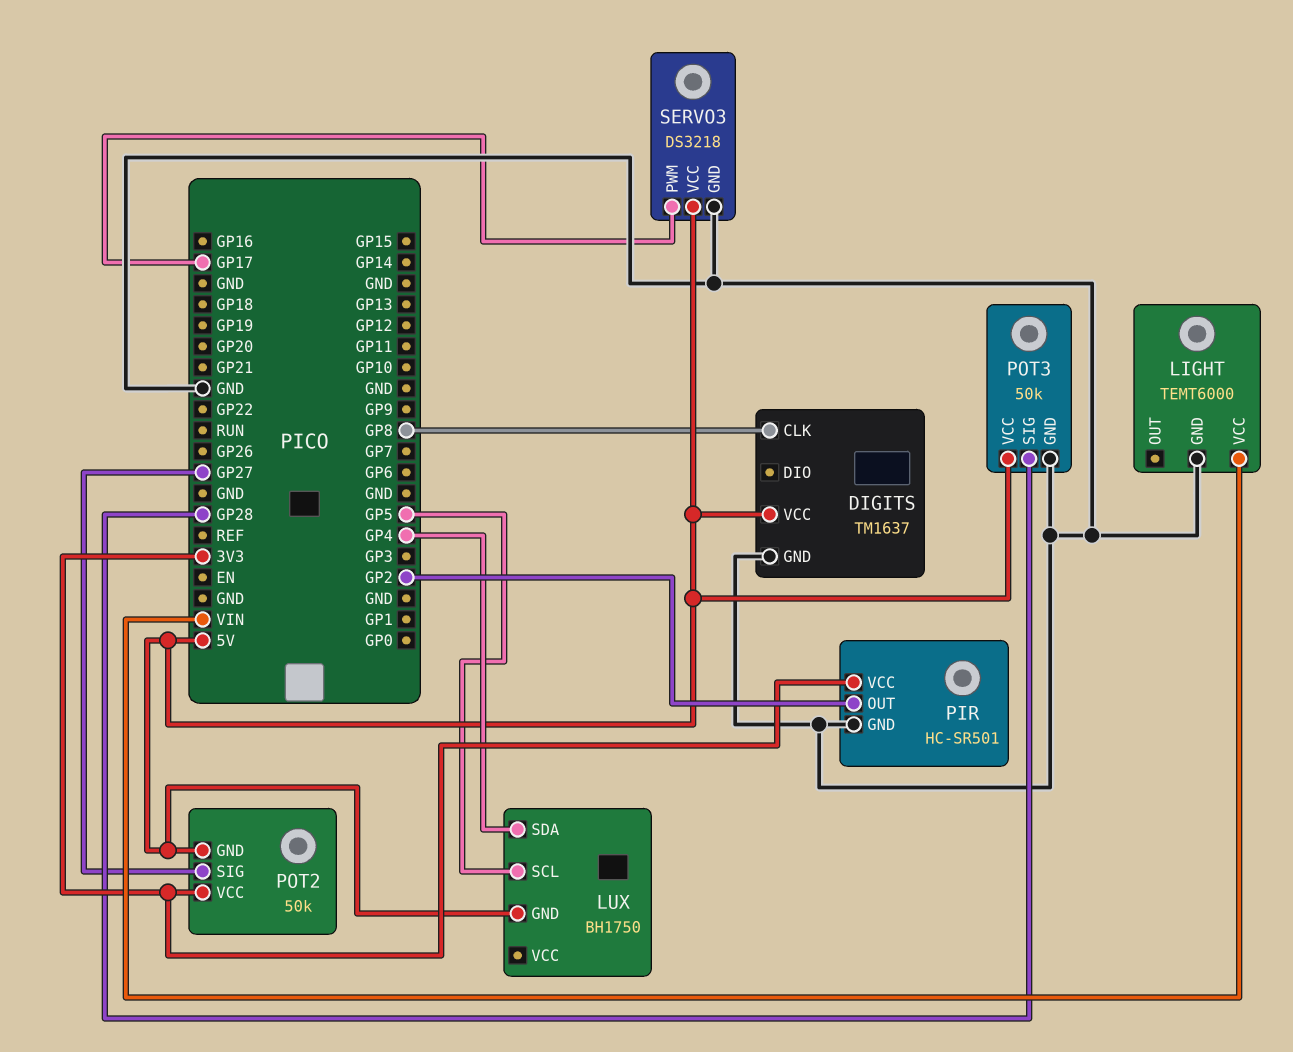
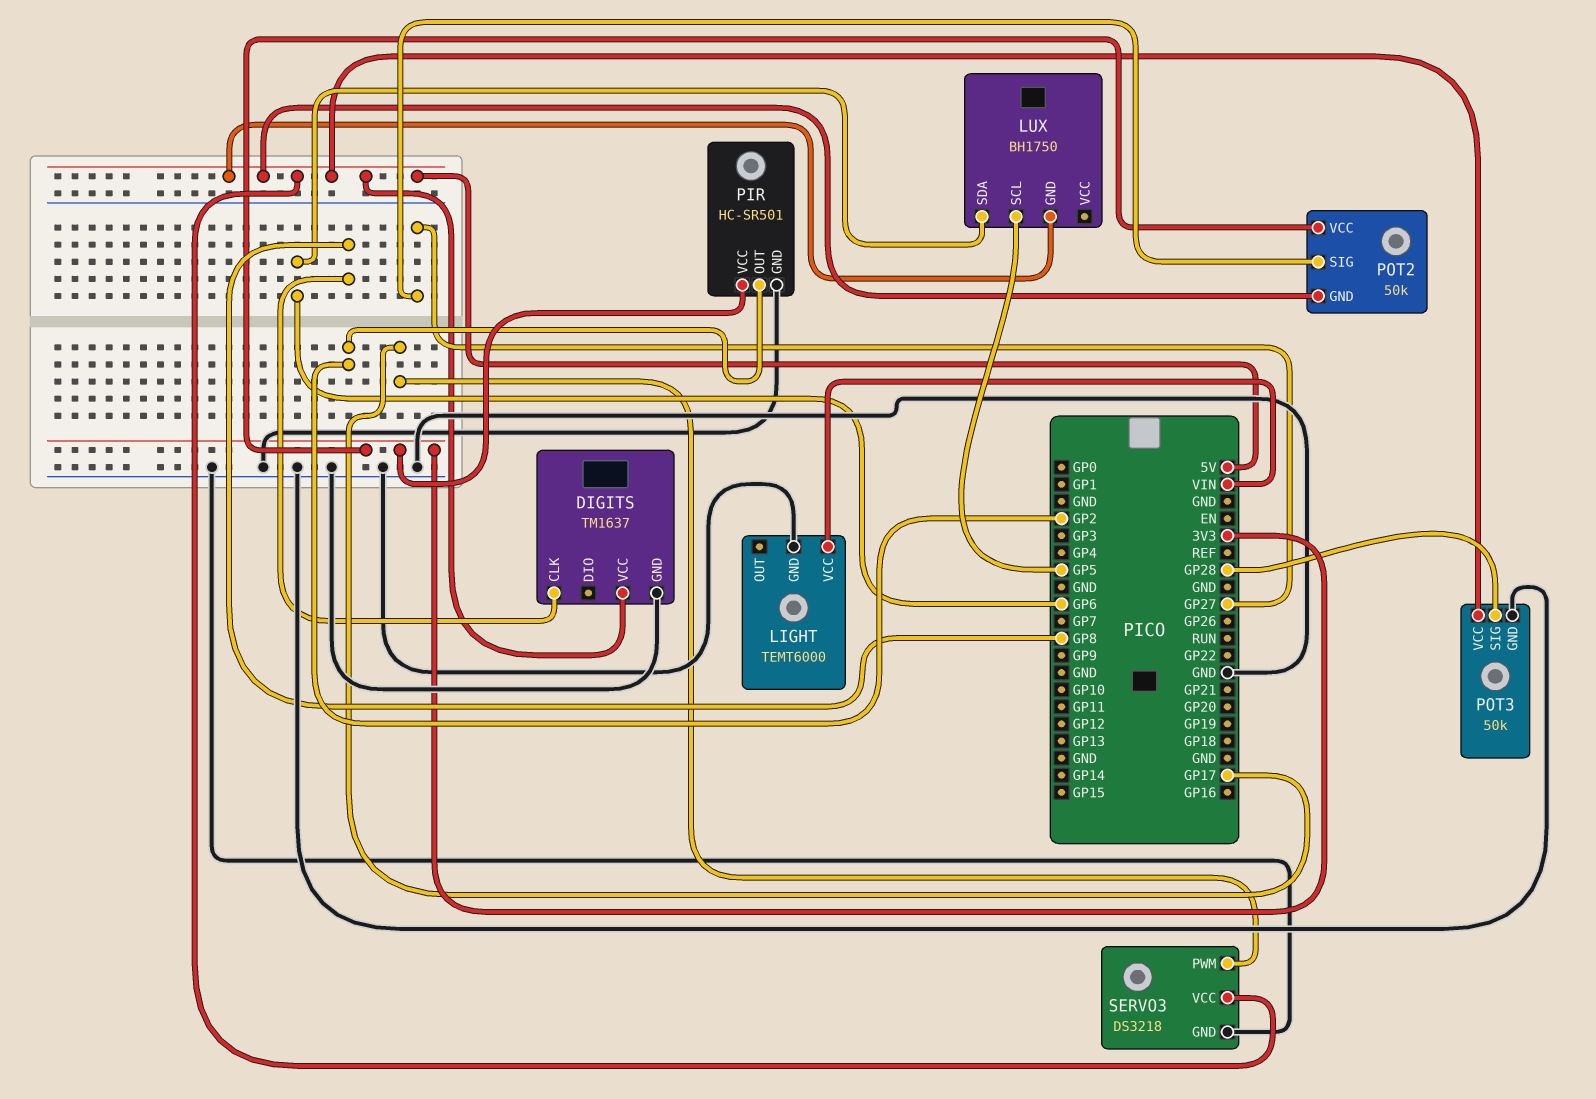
LUX pin SDA: GP4 -> GP6

